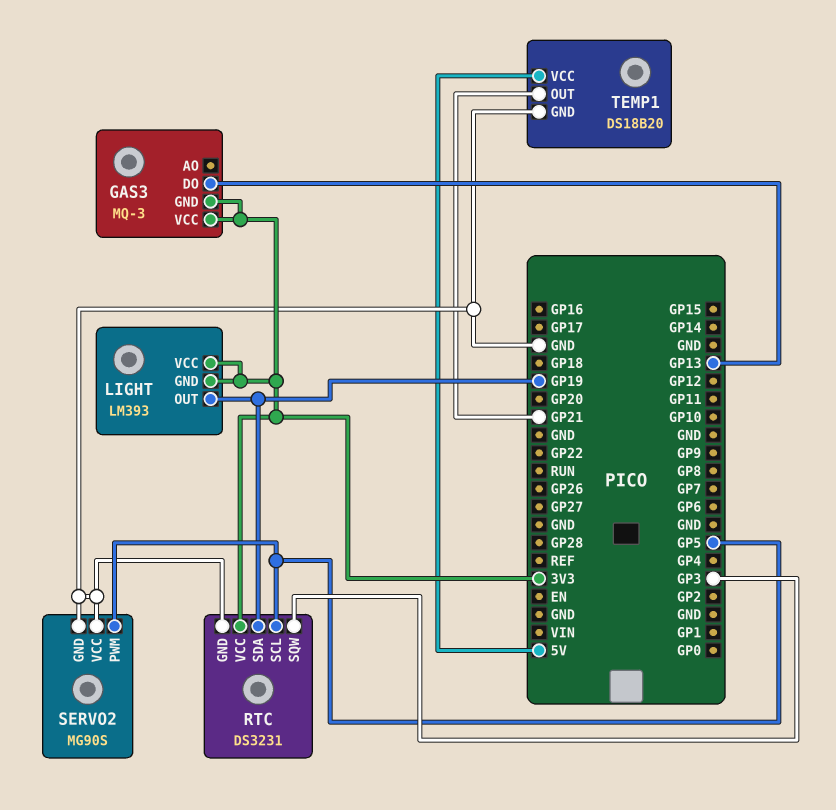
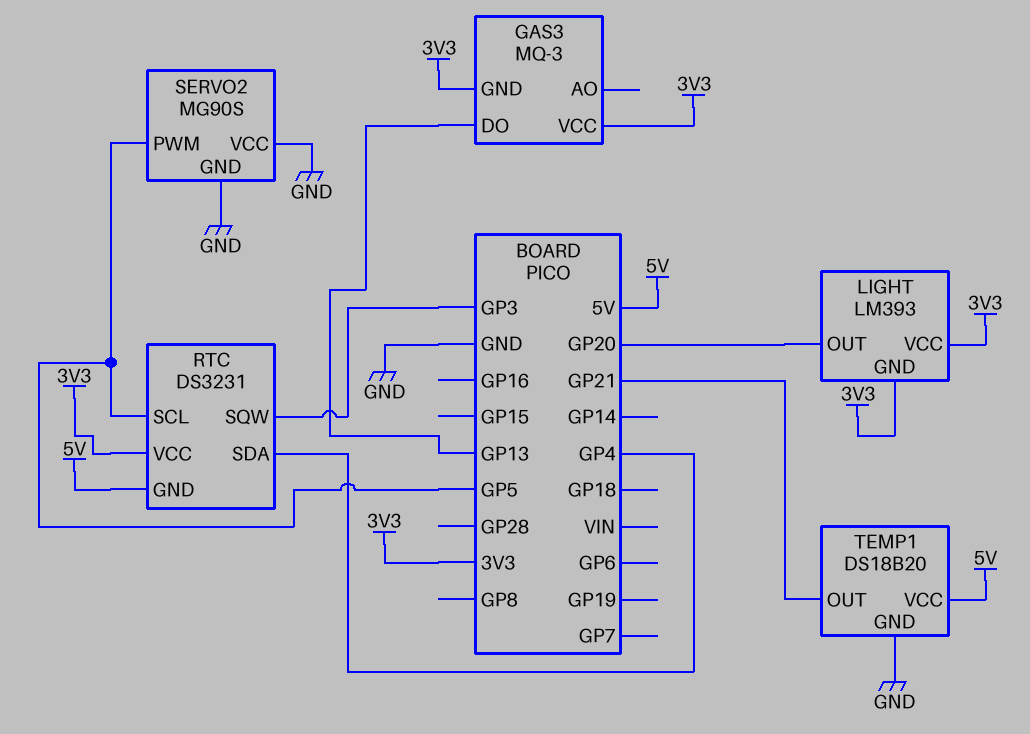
LIGHT pin OUT: GP19 -> GP20
RTC pin GND: GND -> 5V
RTC pin SDA: GP19 -> GP4

